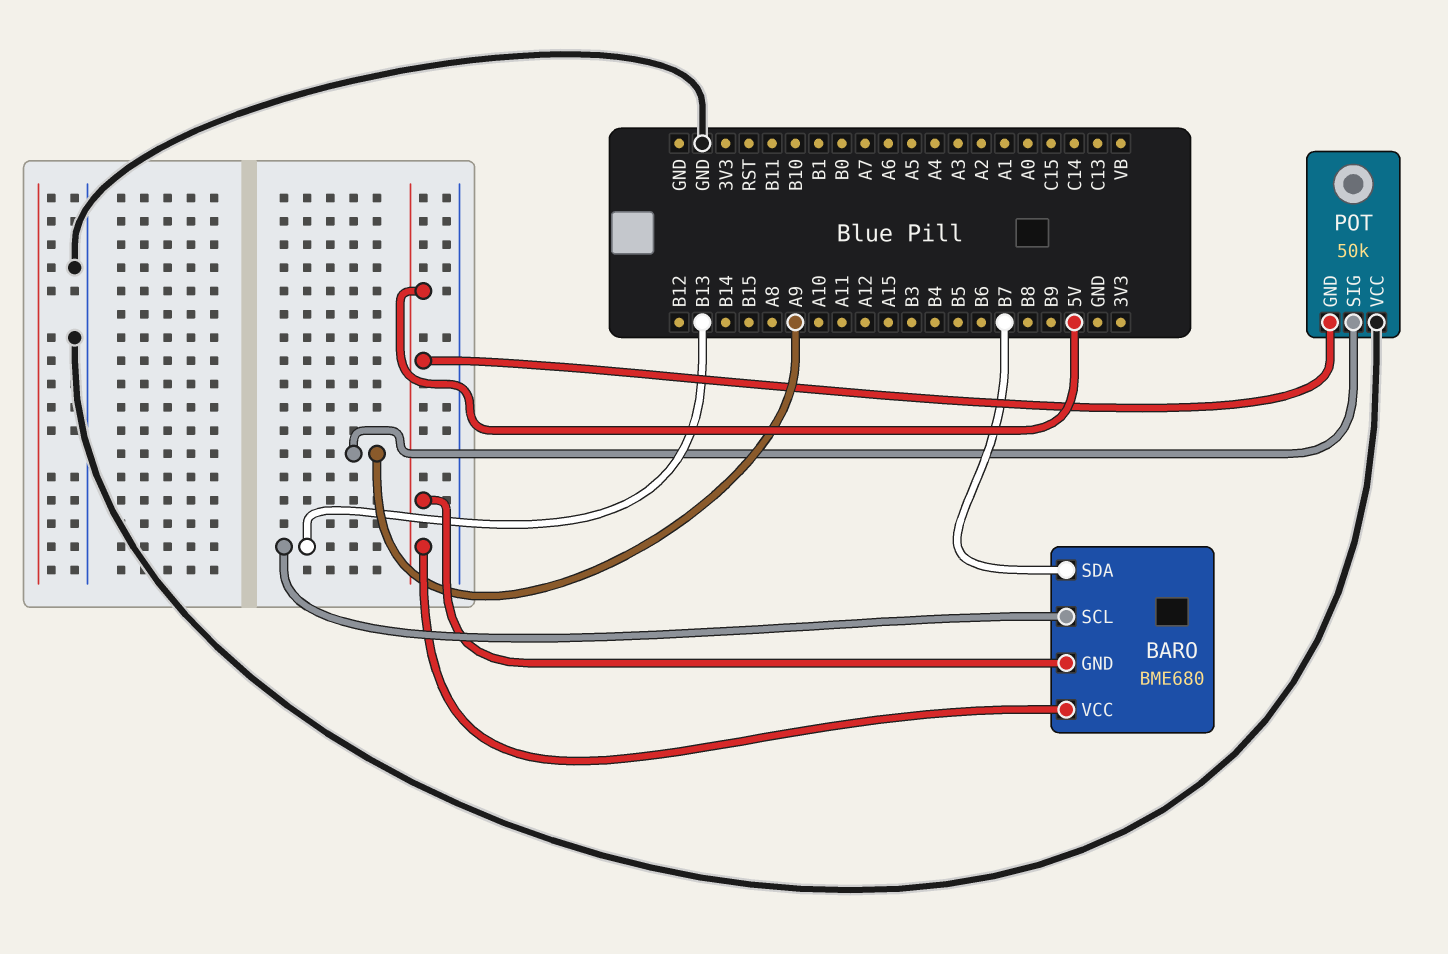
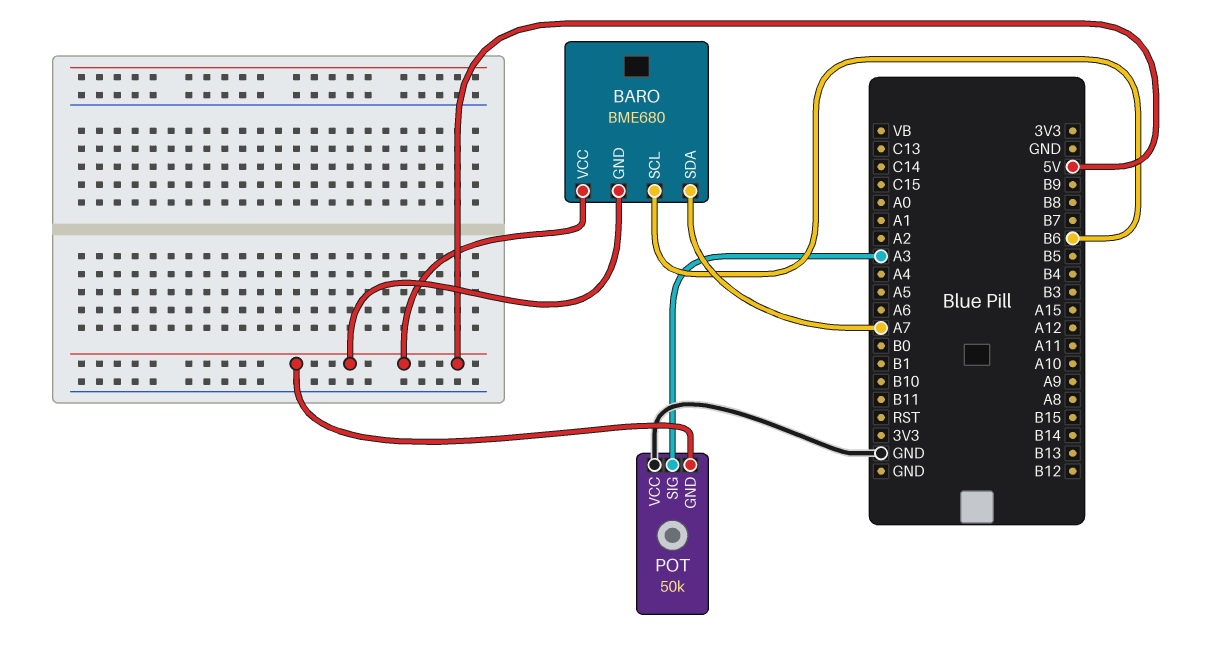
BARO pin SCL: B13 -> B6
BARO pin SDA: B7 -> A7
POT pin SIG: A9 -> A3

